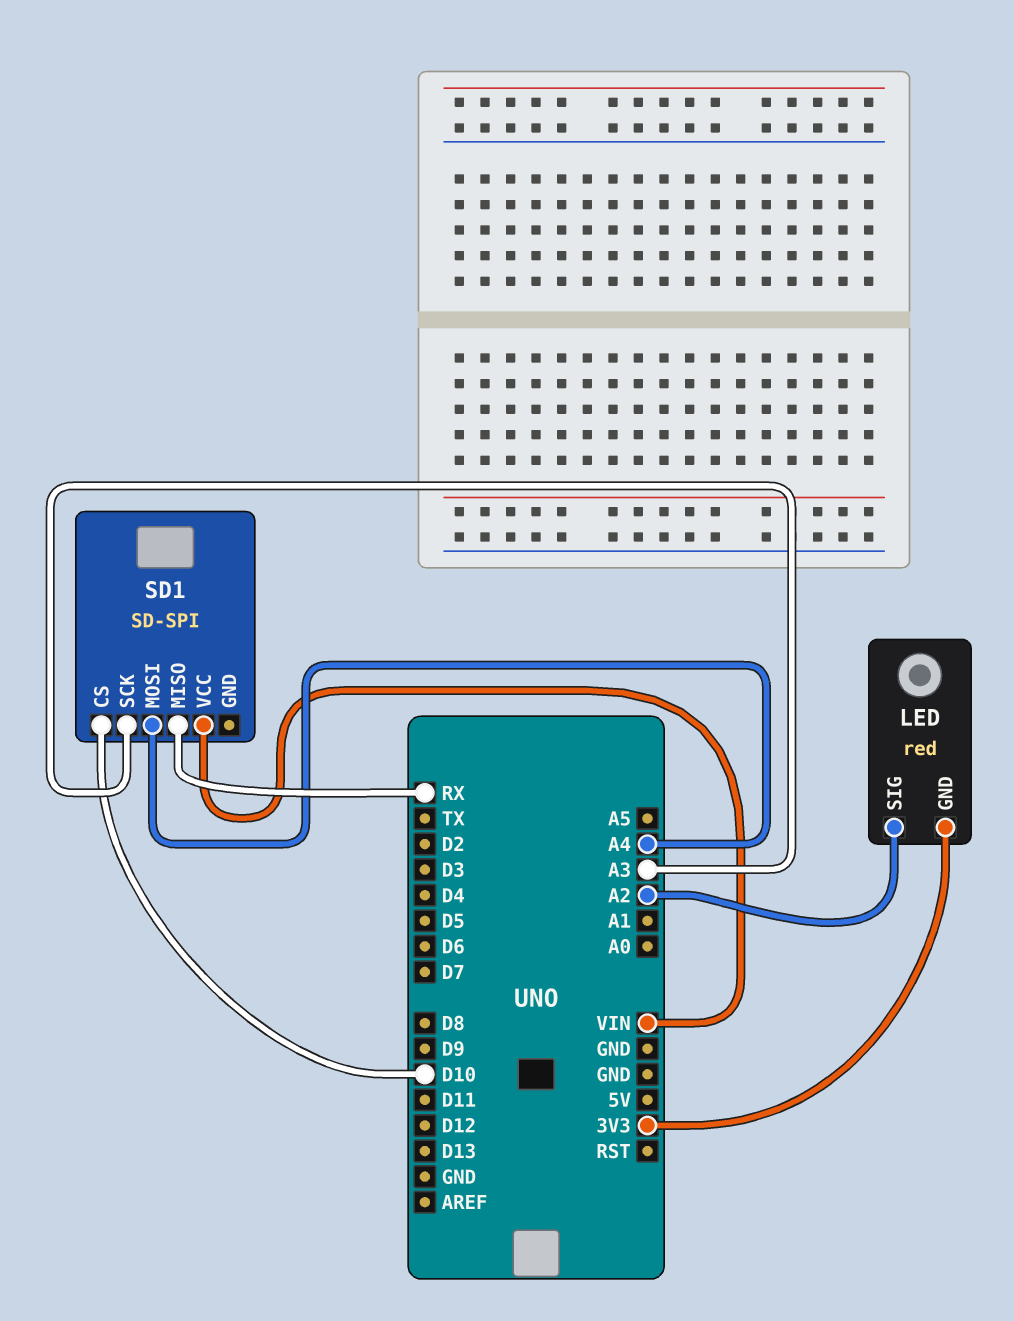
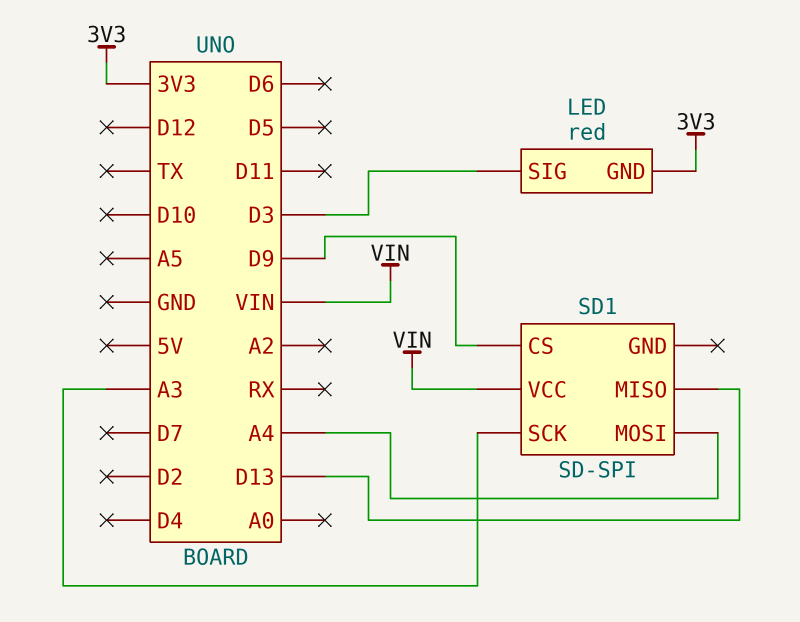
LED pin SIG: A2 -> D3
SD1 pin CS: D10 -> D9
SD1 pin MISO: RX -> D13

